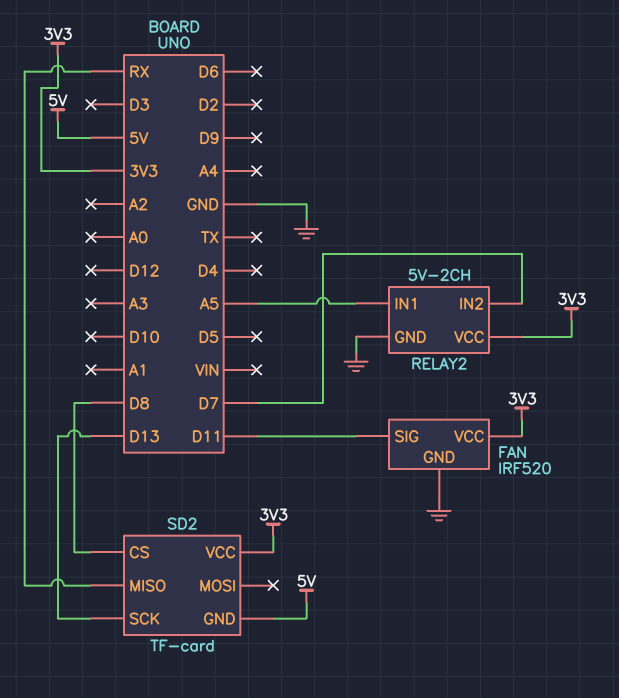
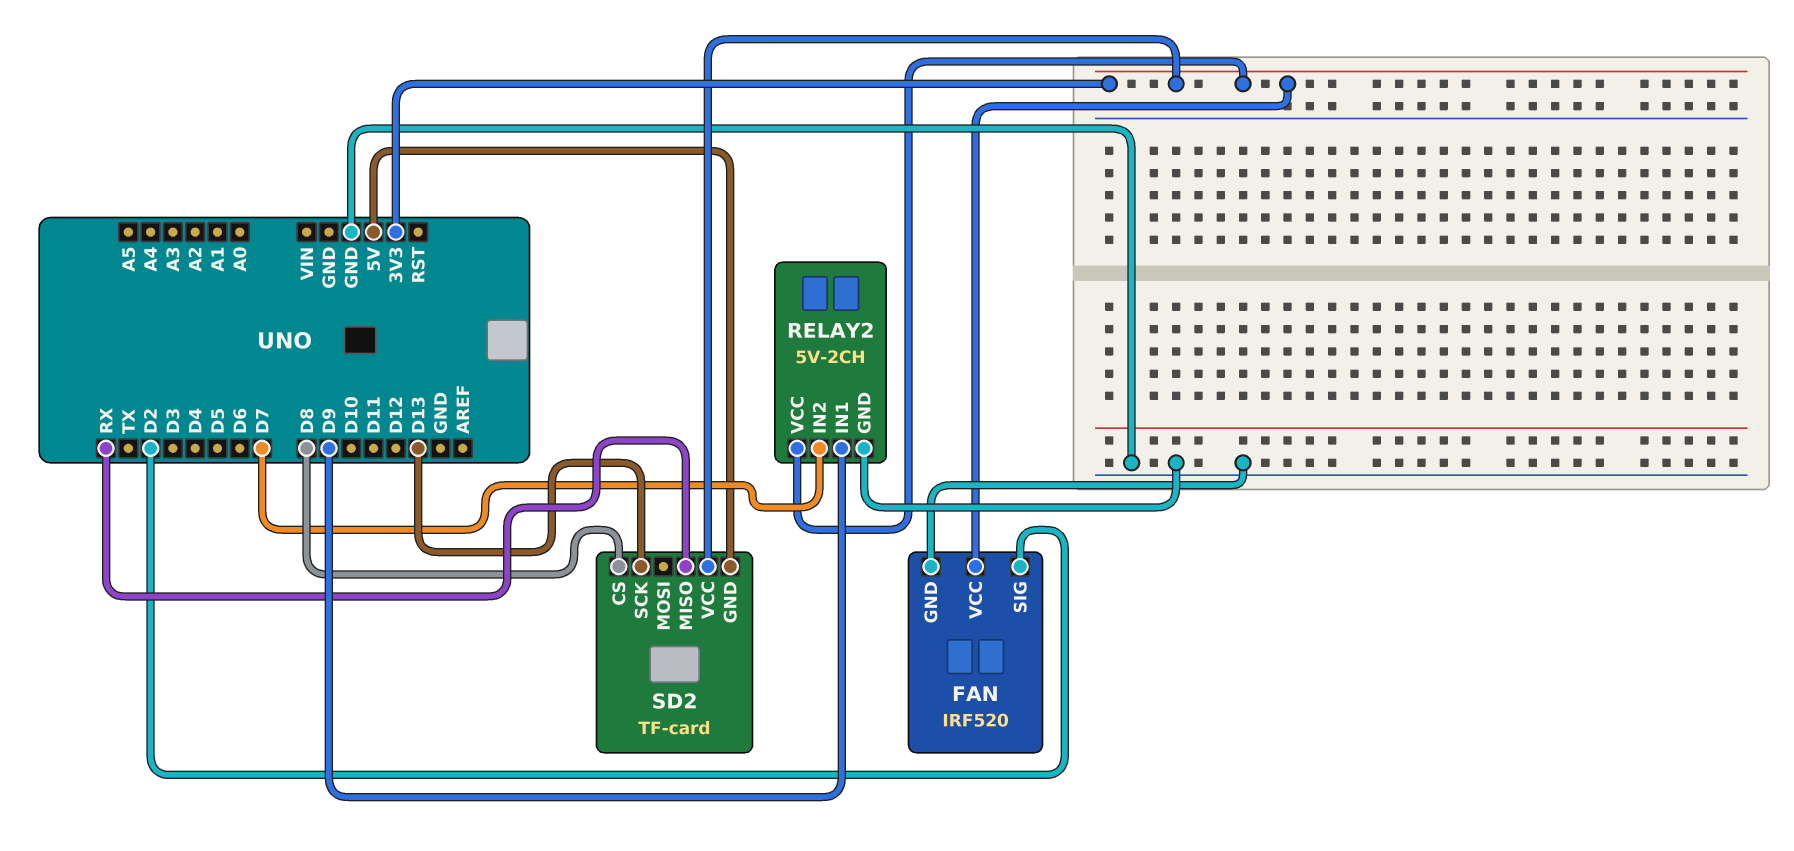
FAN pin SIG: D11 -> D2
RELAY2 pin IN1: A5 -> D9

